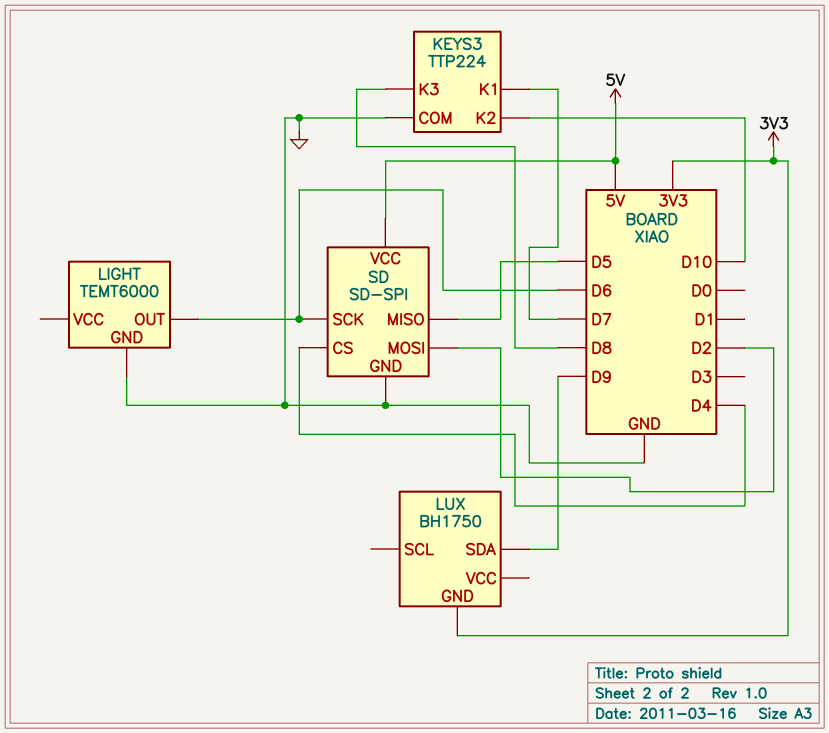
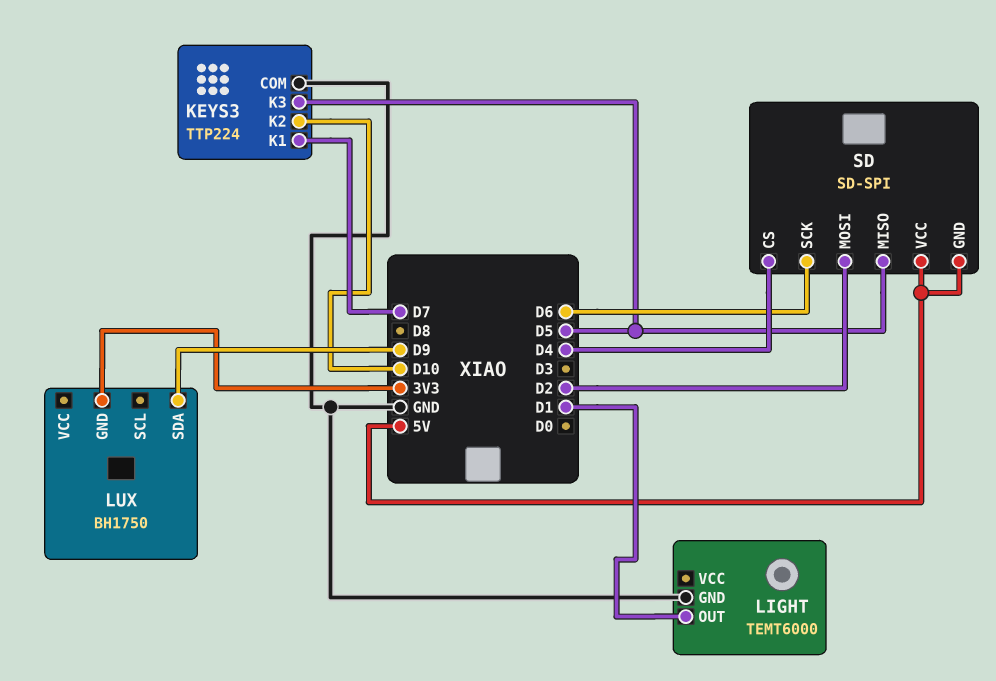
KEYS3 pin K3: D8 -> D5
LIGHT pin OUT: D6 -> D1
SD pin GND: GND -> 5V

